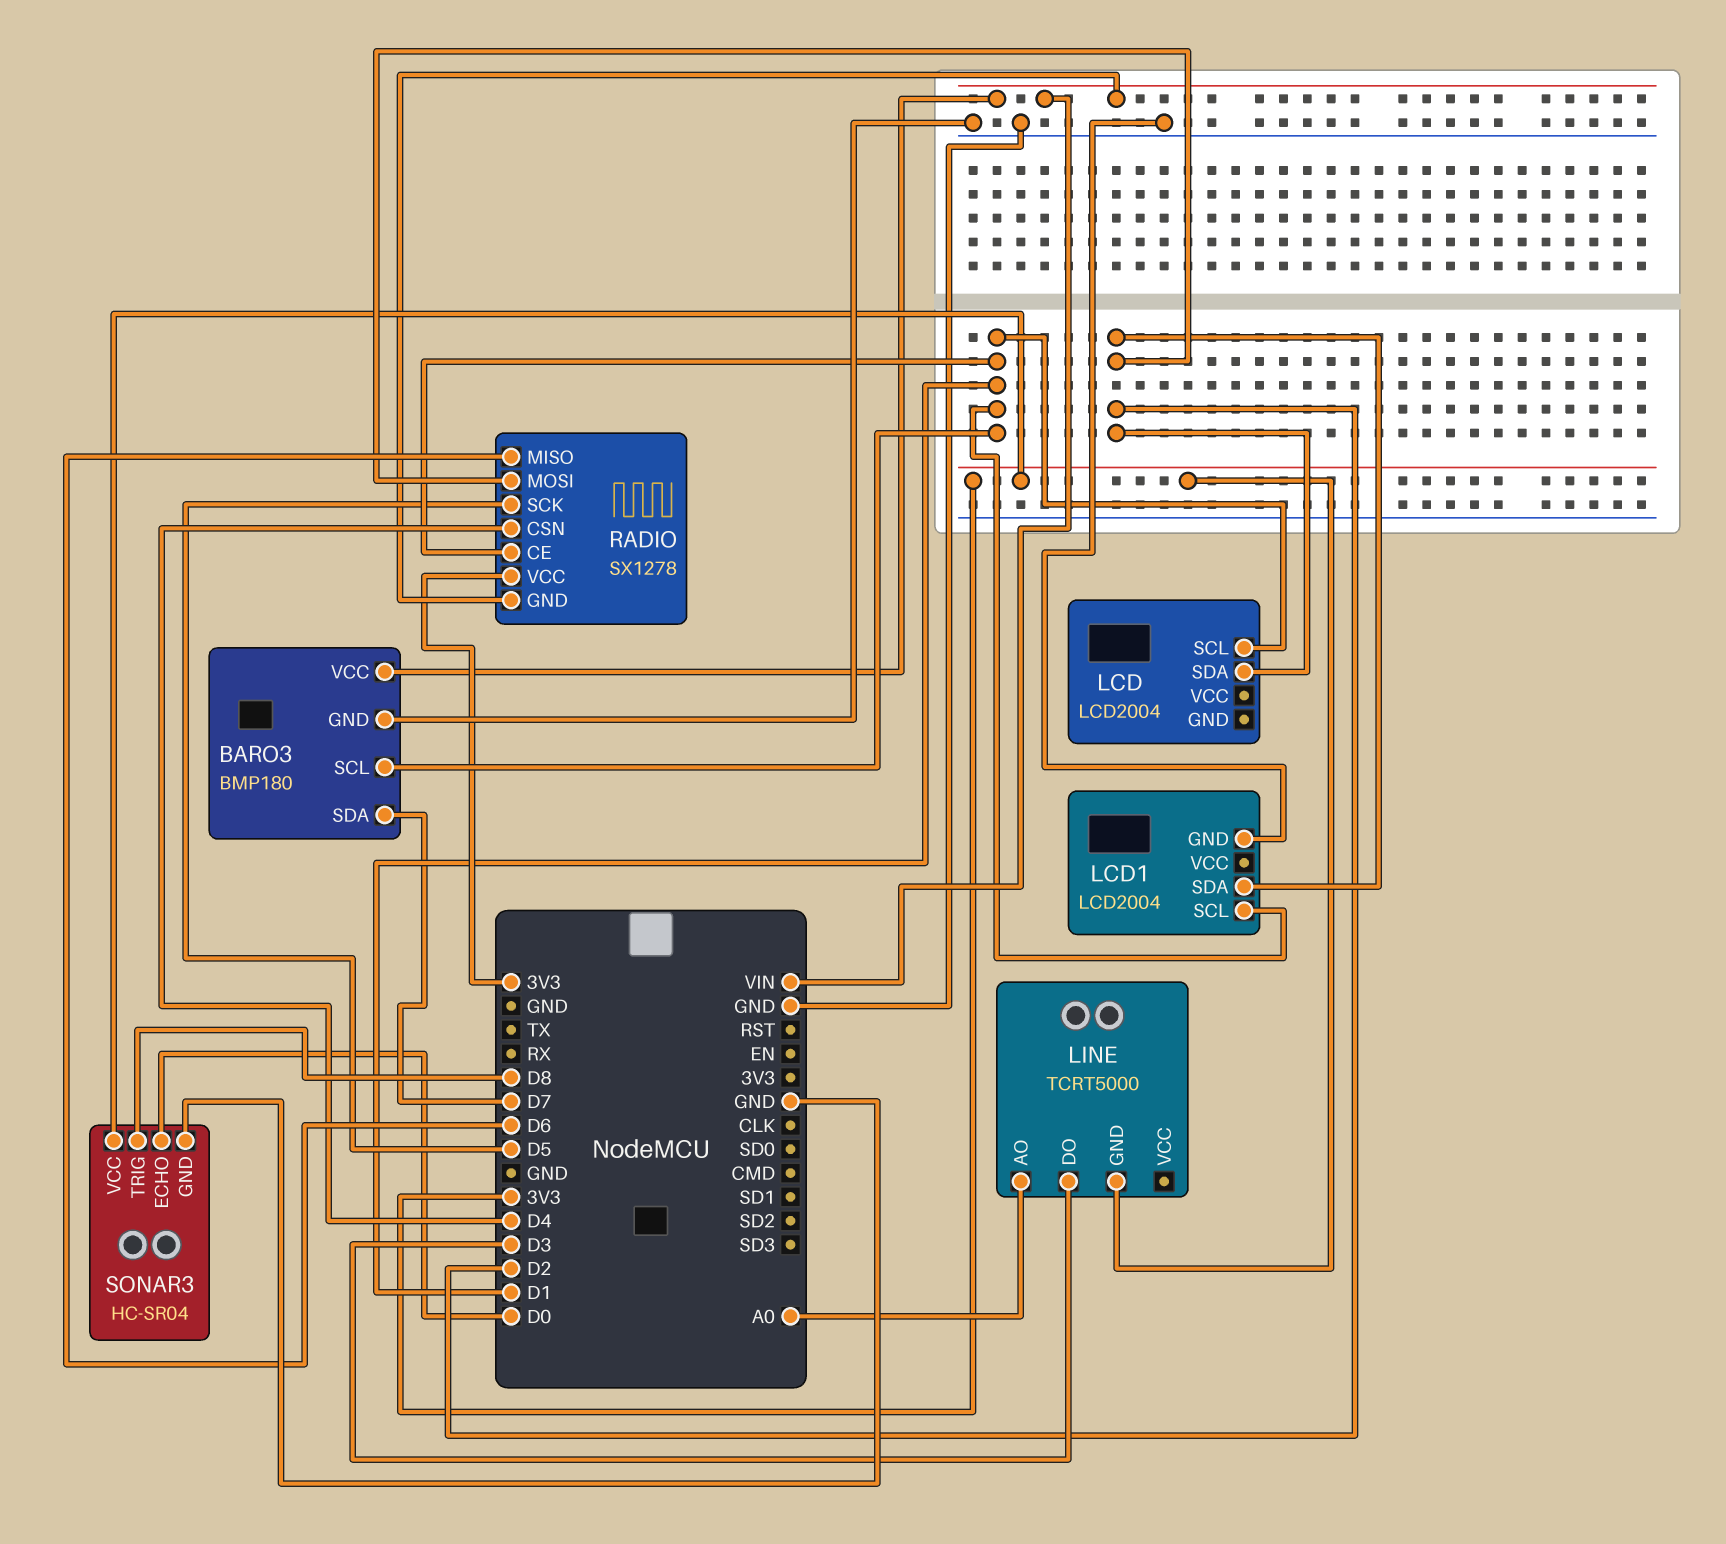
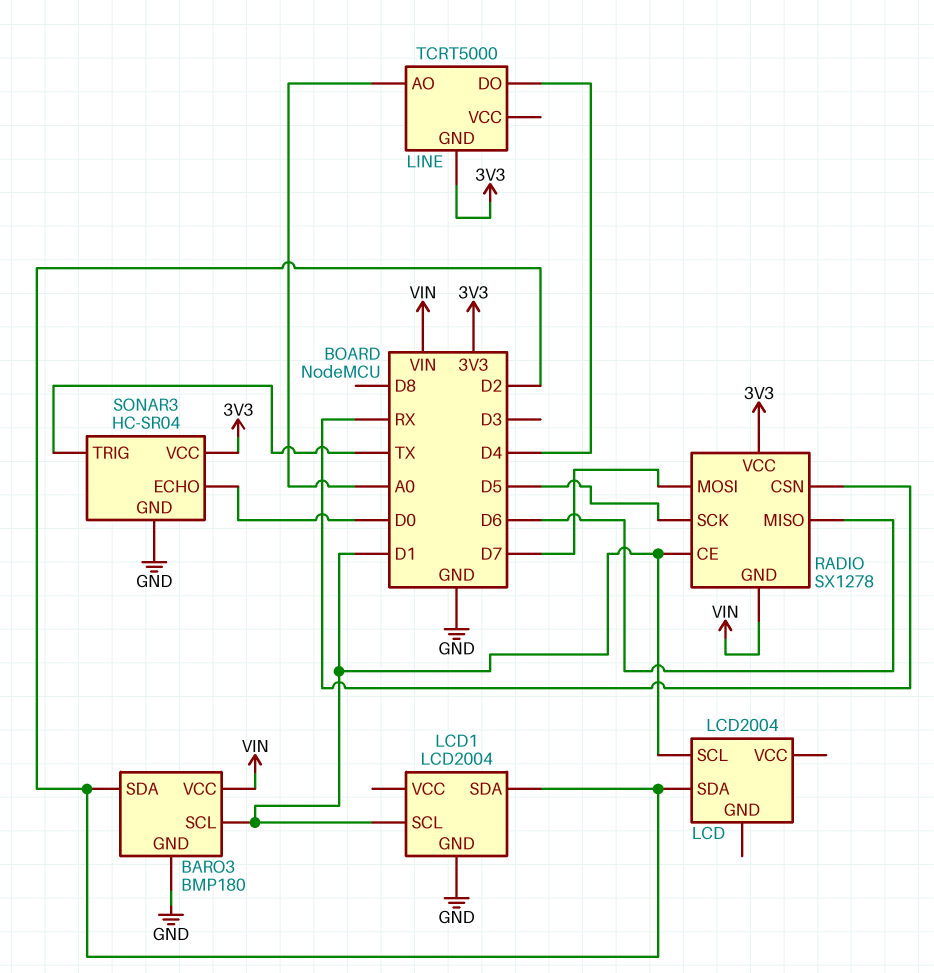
BARO3 pin SDA: D7 -> D2
LINE pin DO: D3 -> D4
RADIO pin CSN: D4 -> RX
RADIO pin MOSI: D2 -> D7
SONAR3 pin TRIG: D8 -> TX

